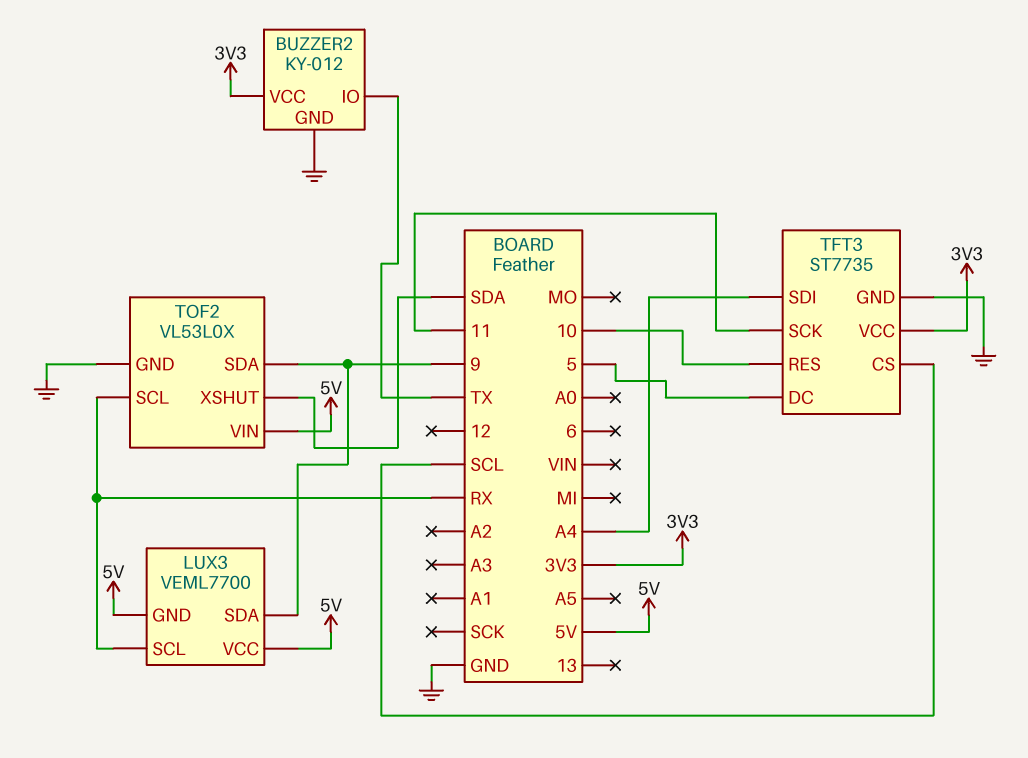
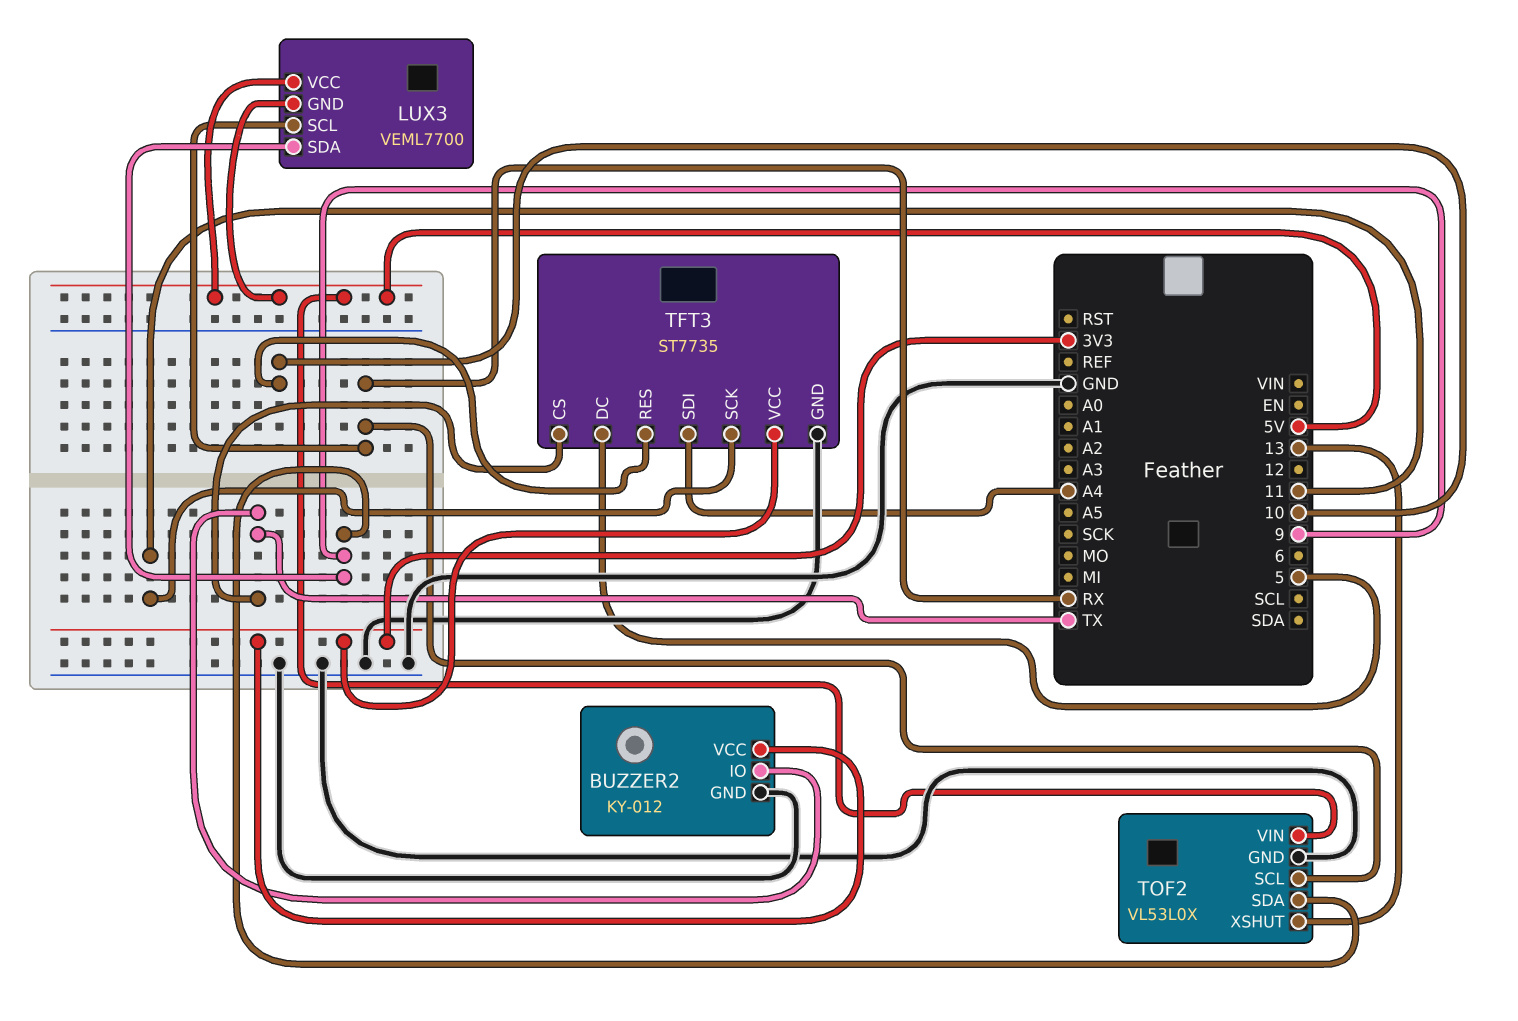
TFT3 pin CS: SCL -> TX
TOF2 pin XSHUT: SDA -> 13

